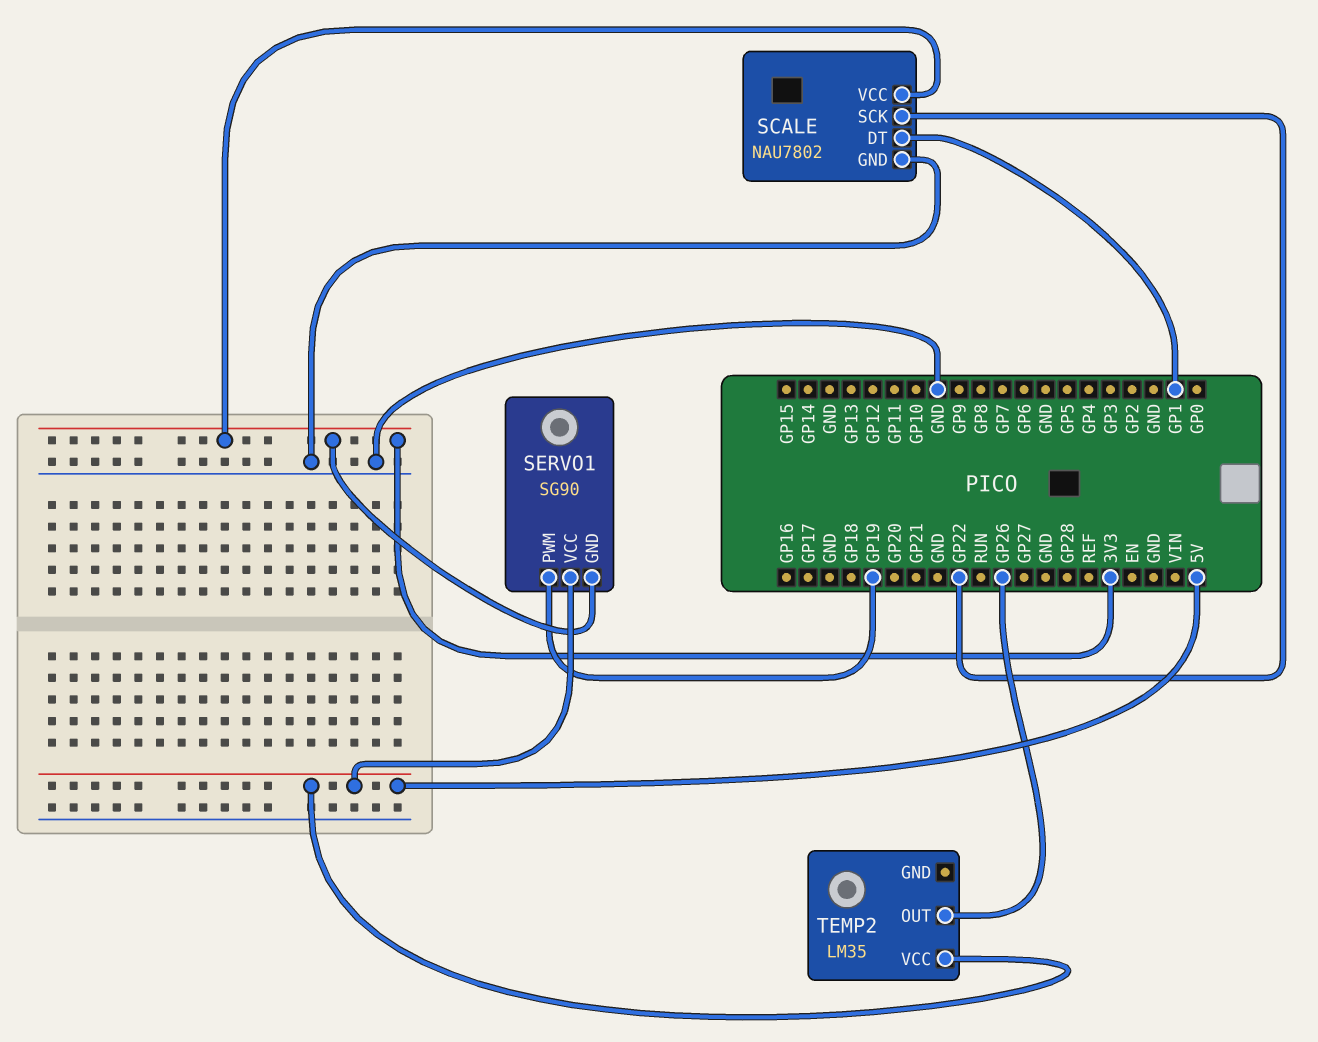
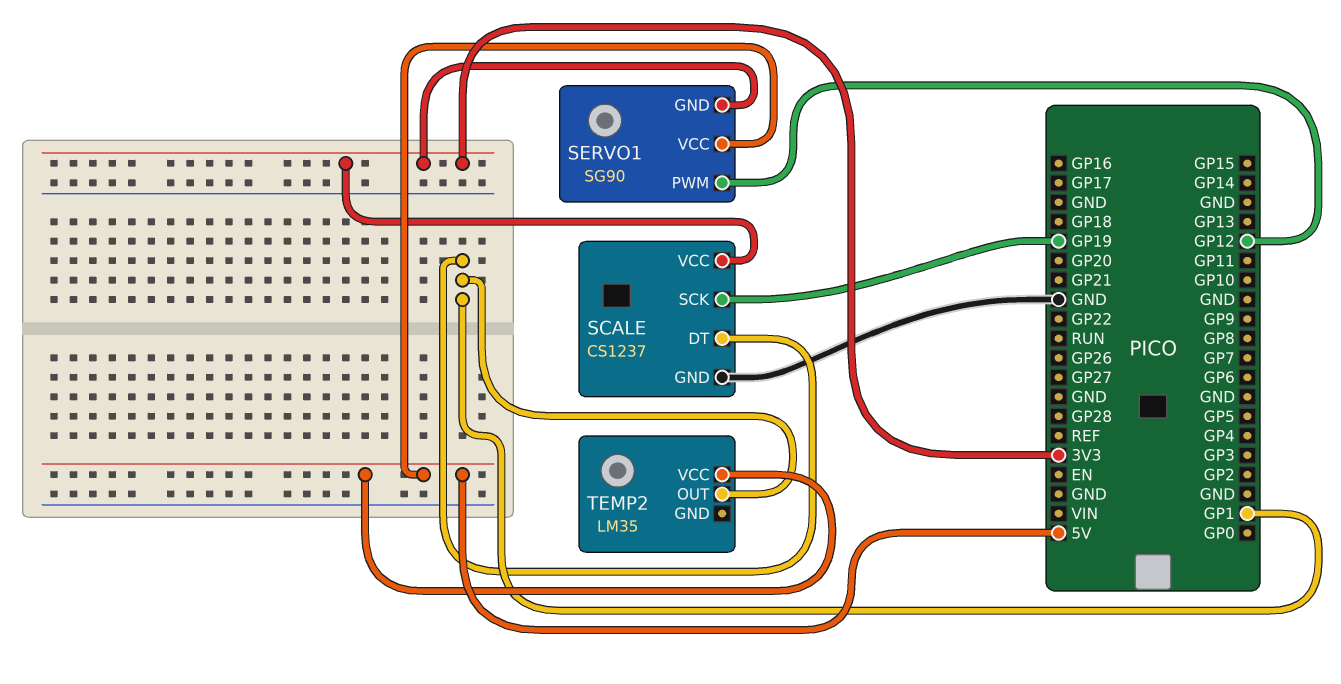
SCALE: NAU7802 -> CS1237
SCALE pin SCK: GP22 -> GP19
SERVO1 pin PWM: GP19 -> GP12
TEMP2 pin OUT: GP26 -> GP1

